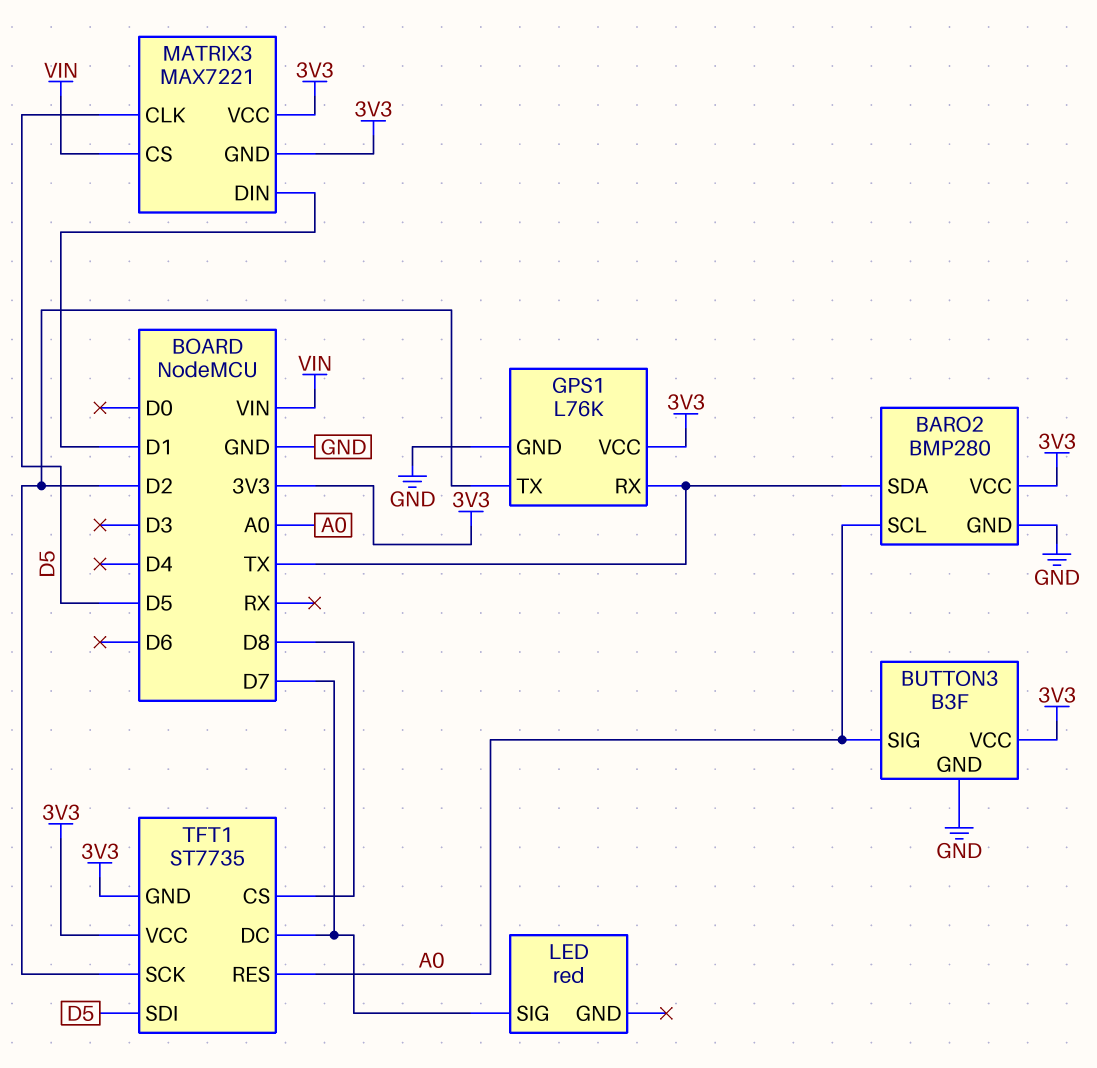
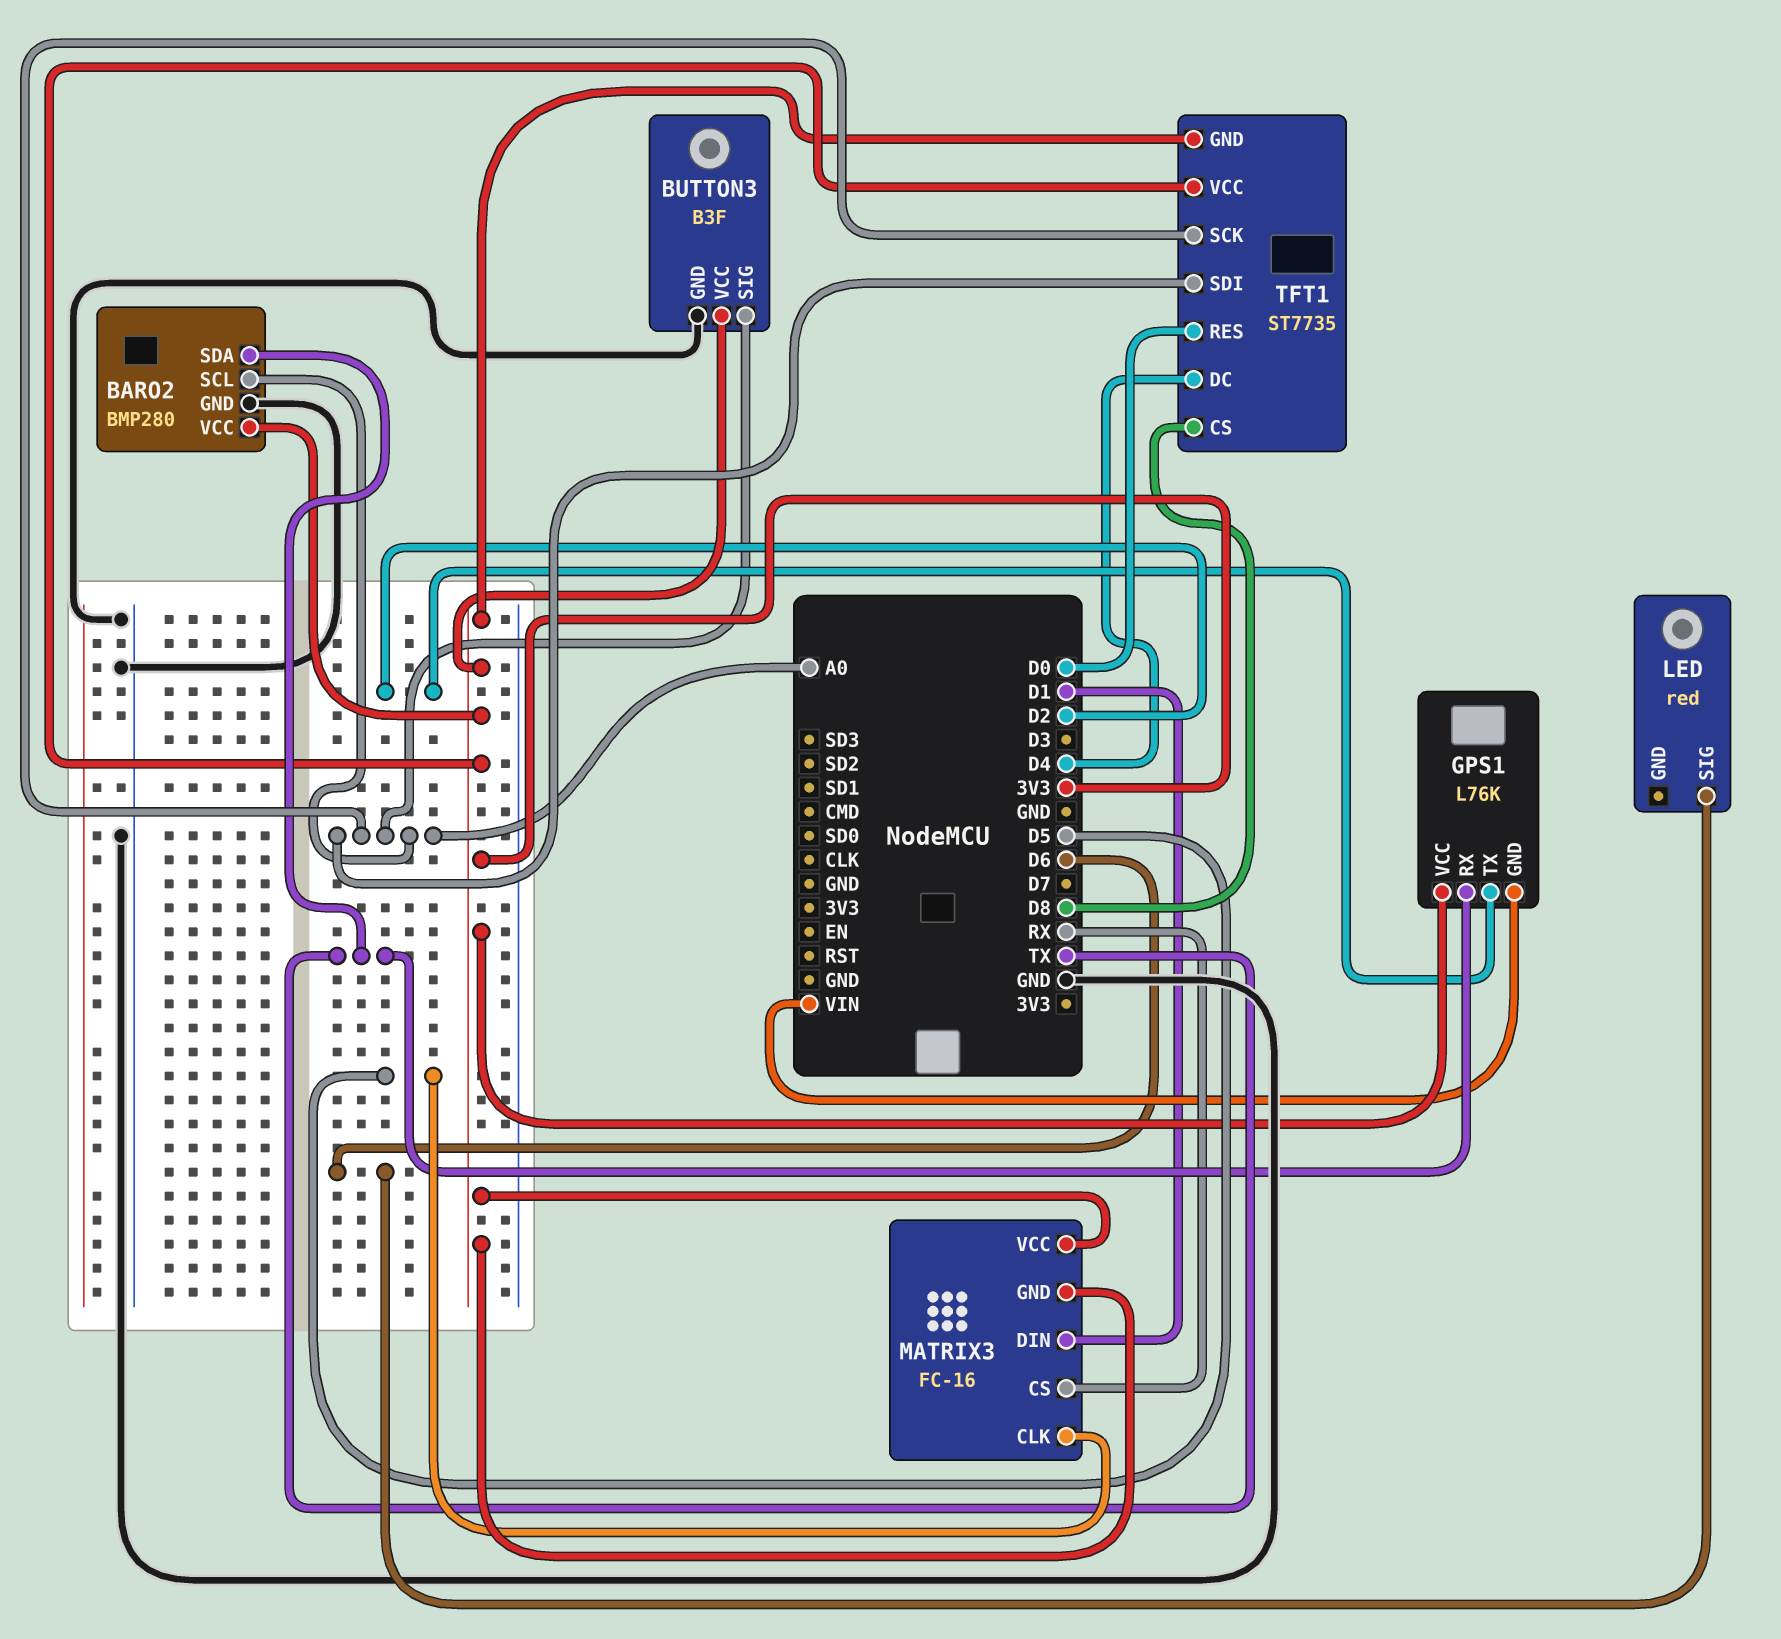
GPS1 pin GND: GND -> VIN
LED pin SIG: D7 -> D6
MATRIX3: MAX7221 -> FC-16
MATRIX3 pin CS: VIN -> RX
TFT1 pin DC: D7 -> D4
TFT1 pin RES: A0 -> D0
TFT1 pin SCK: D2 -> A0
TFT1 pin SDI: D5 -> A0

